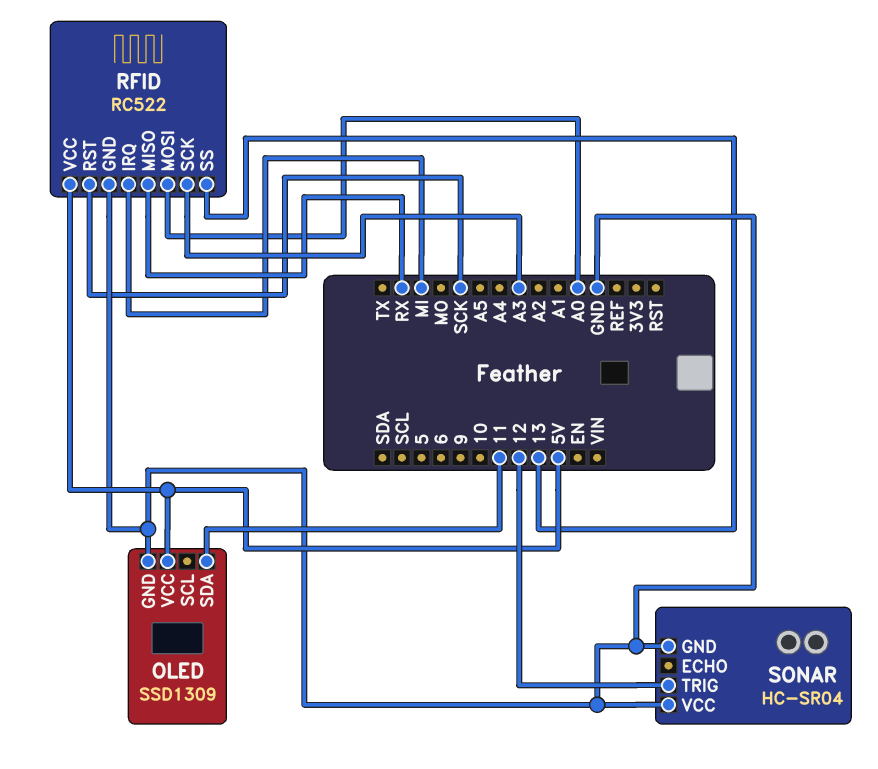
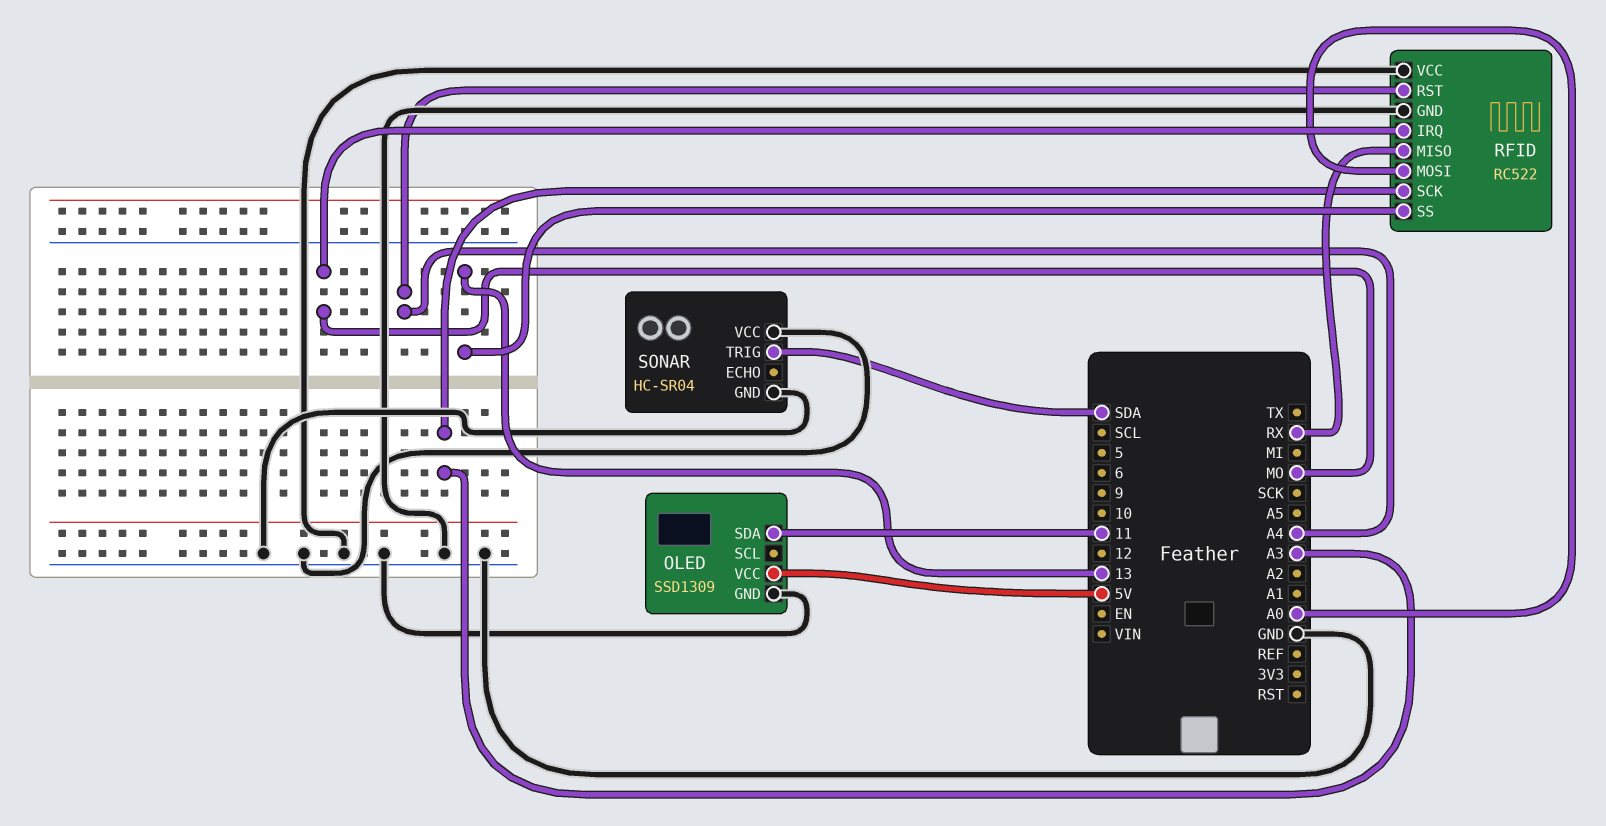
RFID pin IRQ: MI -> MO
RFID pin RST: SCK -> A4
RFID pin VCC: 5V -> GND
SONAR pin TRIG: 12 -> SDA

